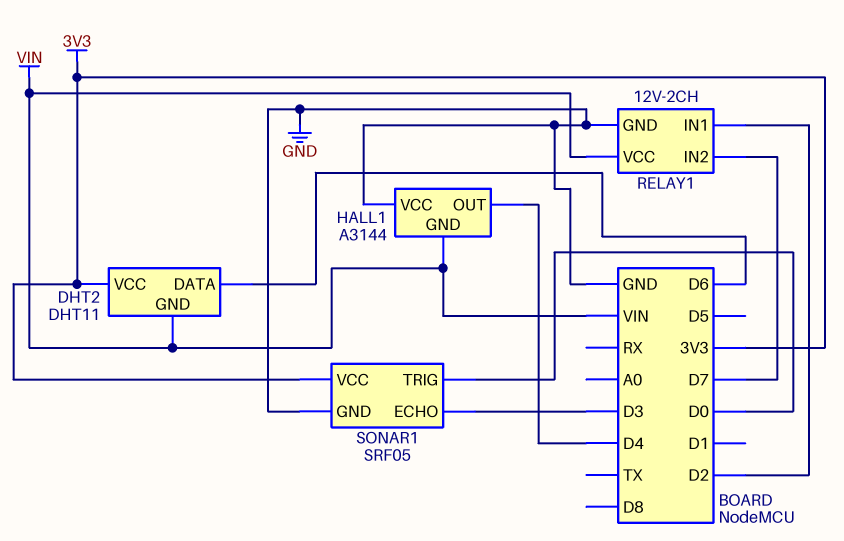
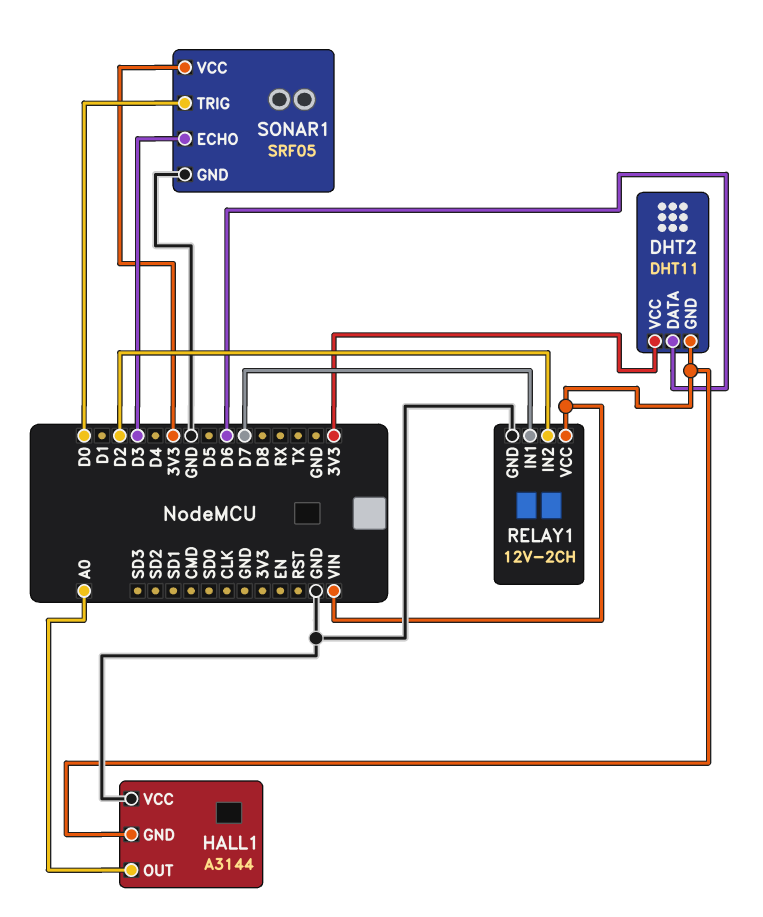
HALL1 pin OUT: D4 -> A0
RELAY1 pin IN1: D2 -> D7
RELAY1 pin IN2: D7 -> D2

